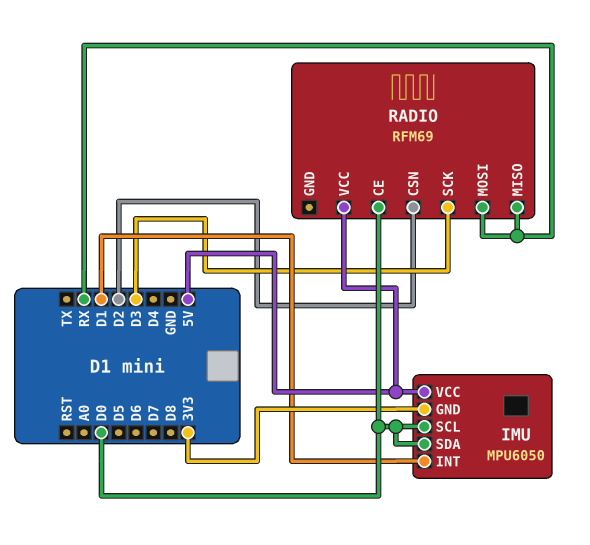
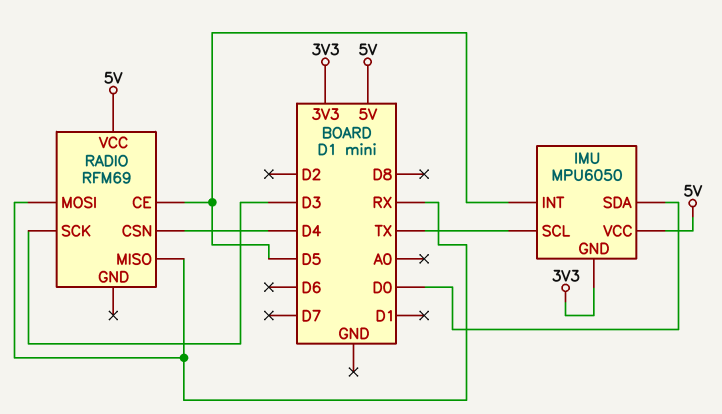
IMU pin INT: D1 -> D5
IMU pin SCL: D0 -> TX
RADIO pin CE: D0 -> D5
RADIO pin CSN: D2 -> D4

